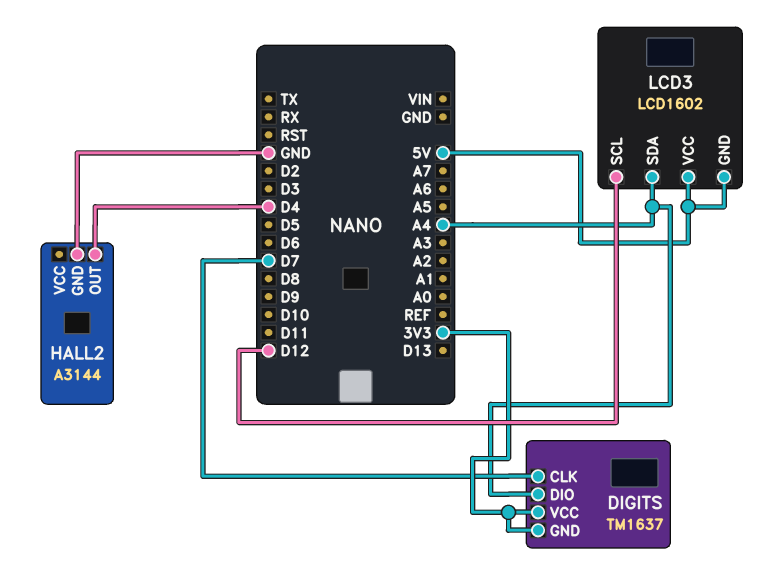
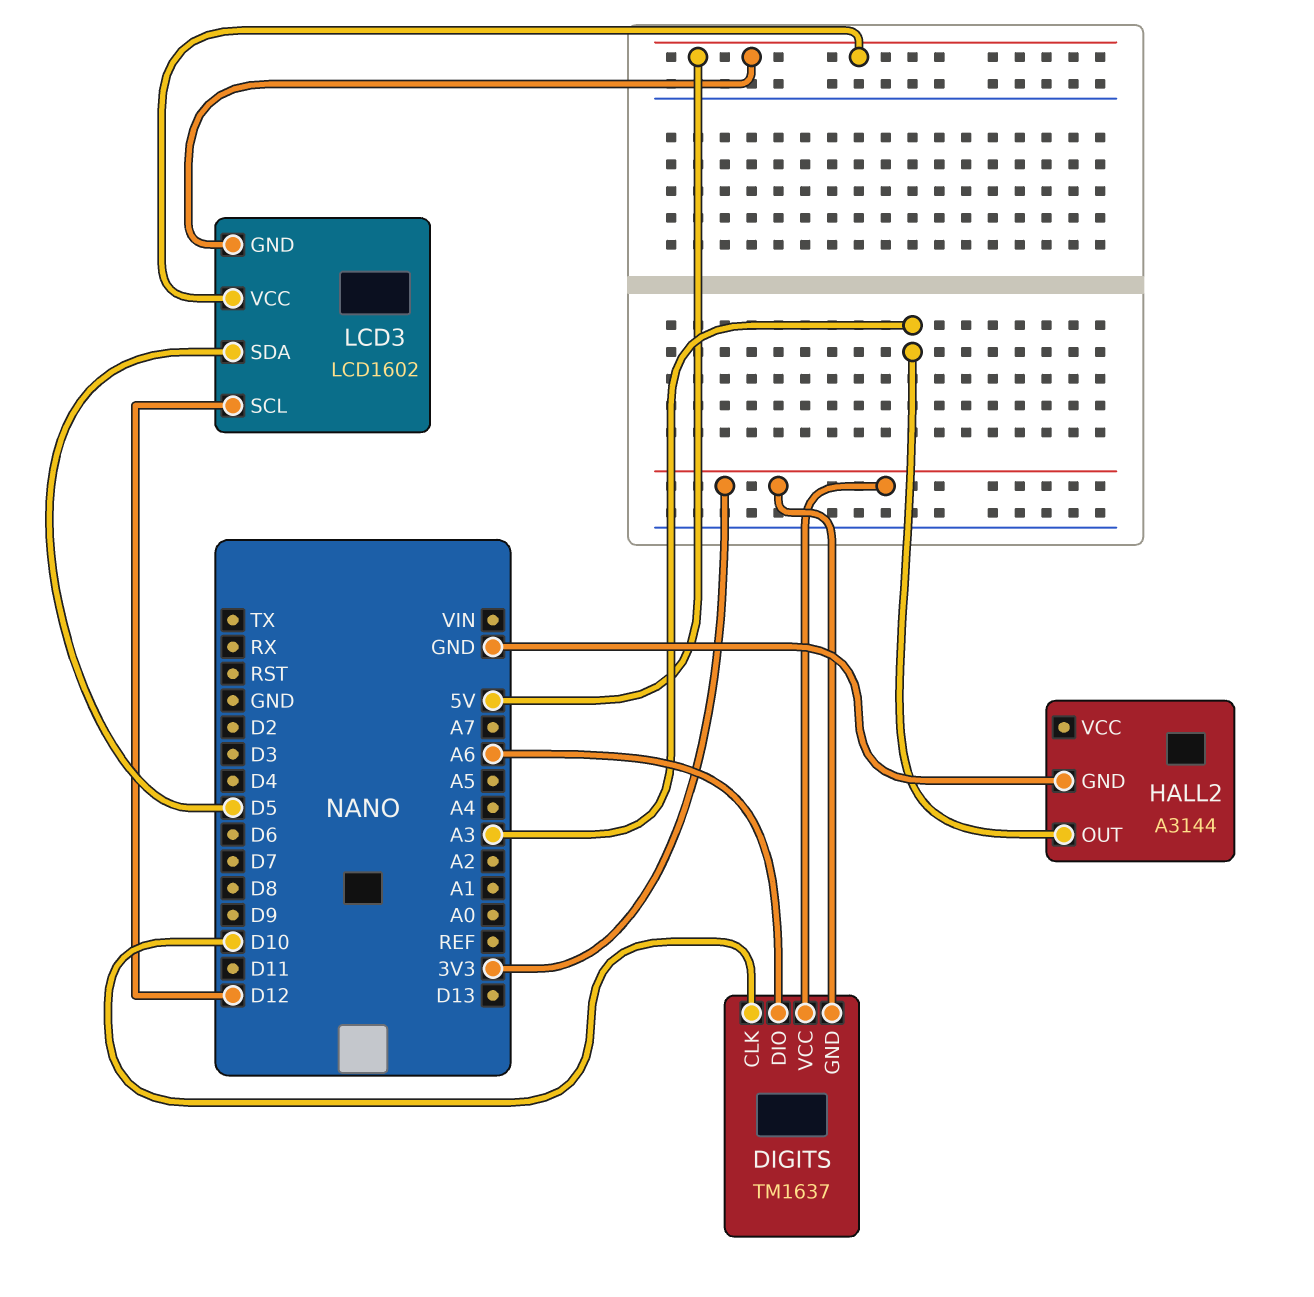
DIGITS pin CLK: D7 -> D10
DIGITS pin DIO: A4 -> A6
HALL2 pin OUT: D4 -> A3
LCD3 pin SDA: A4 -> D5

